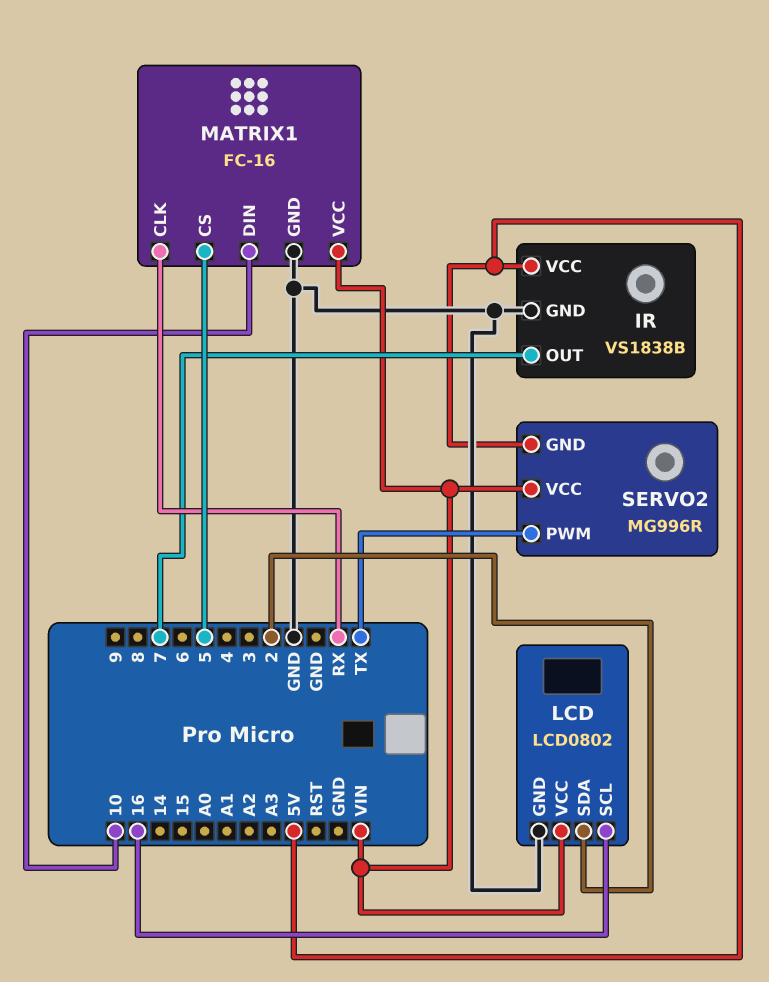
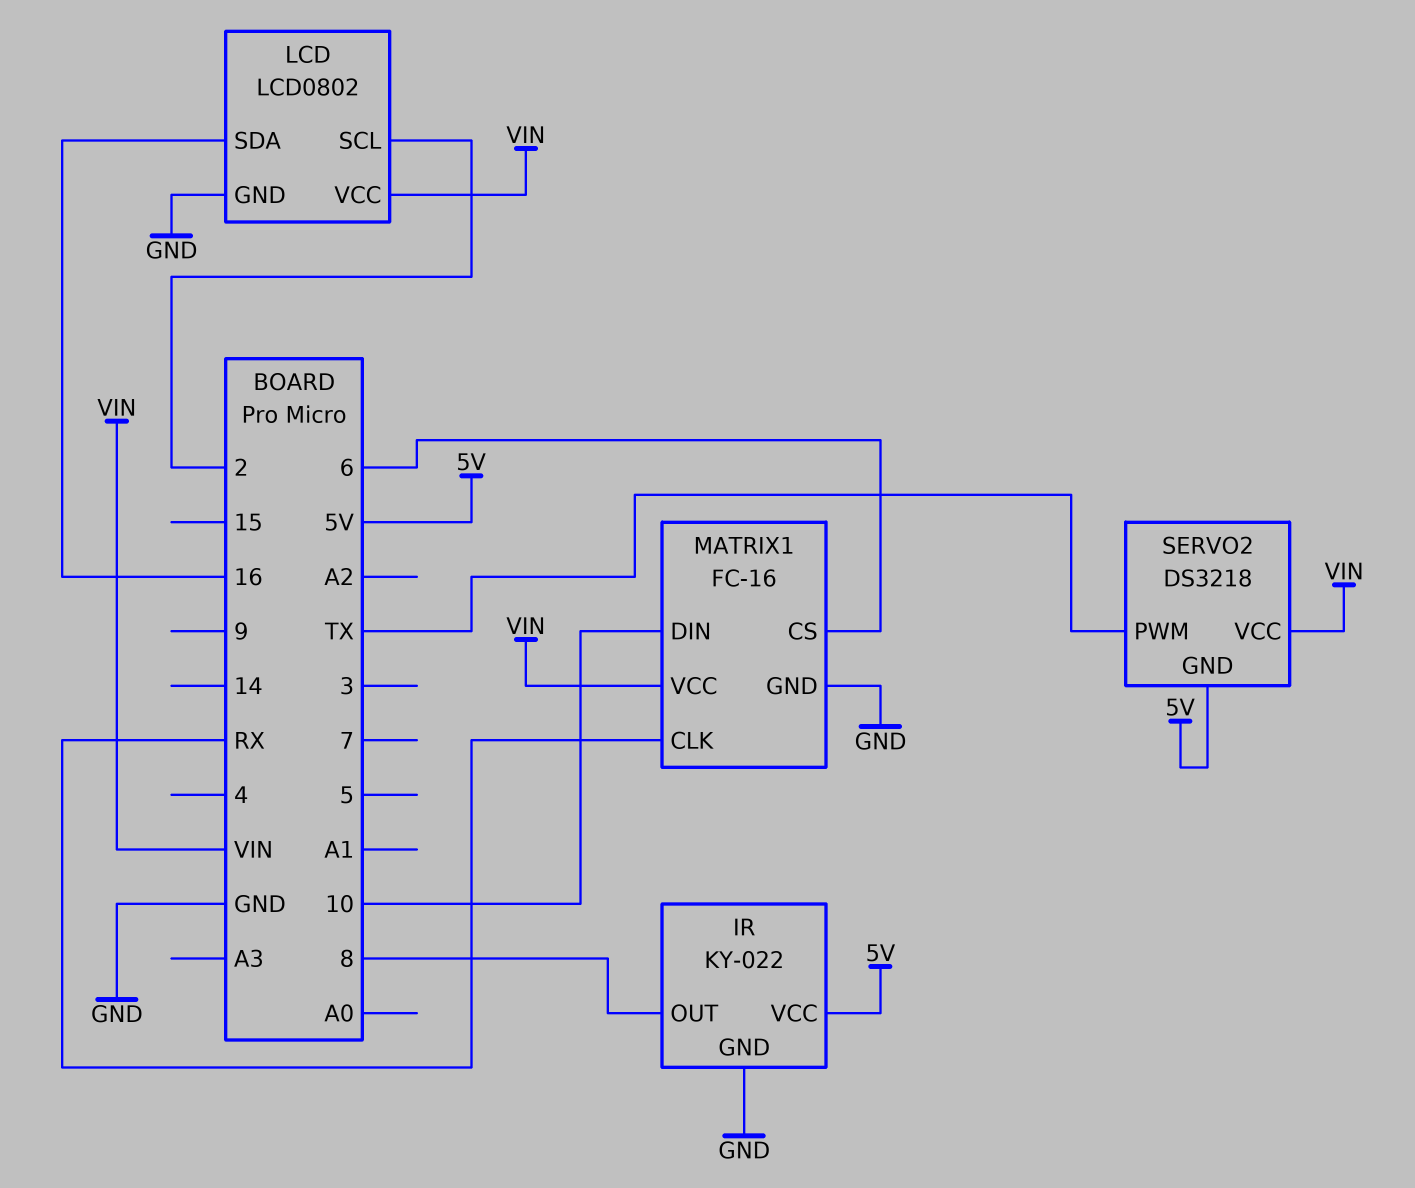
IR: VS1838B -> KY-022
IR pin OUT: 7 -> 8
LCD pin SCL: 16 -> 2
LCD pin SDA: 2 -> 16
MATRIX1 pin CS: 5 -> 6
SERVO2: MG996R -> DS3218

